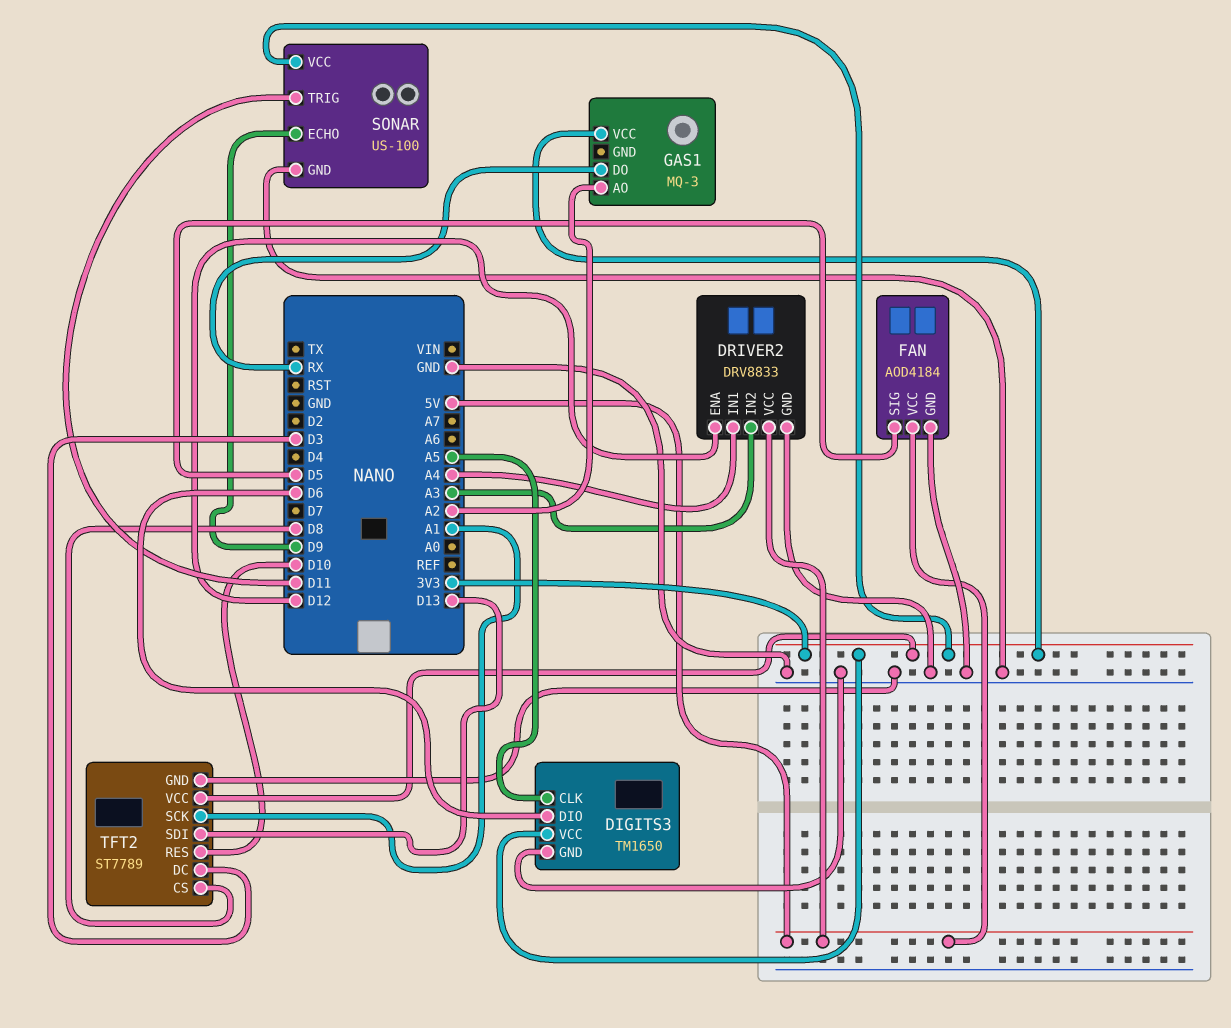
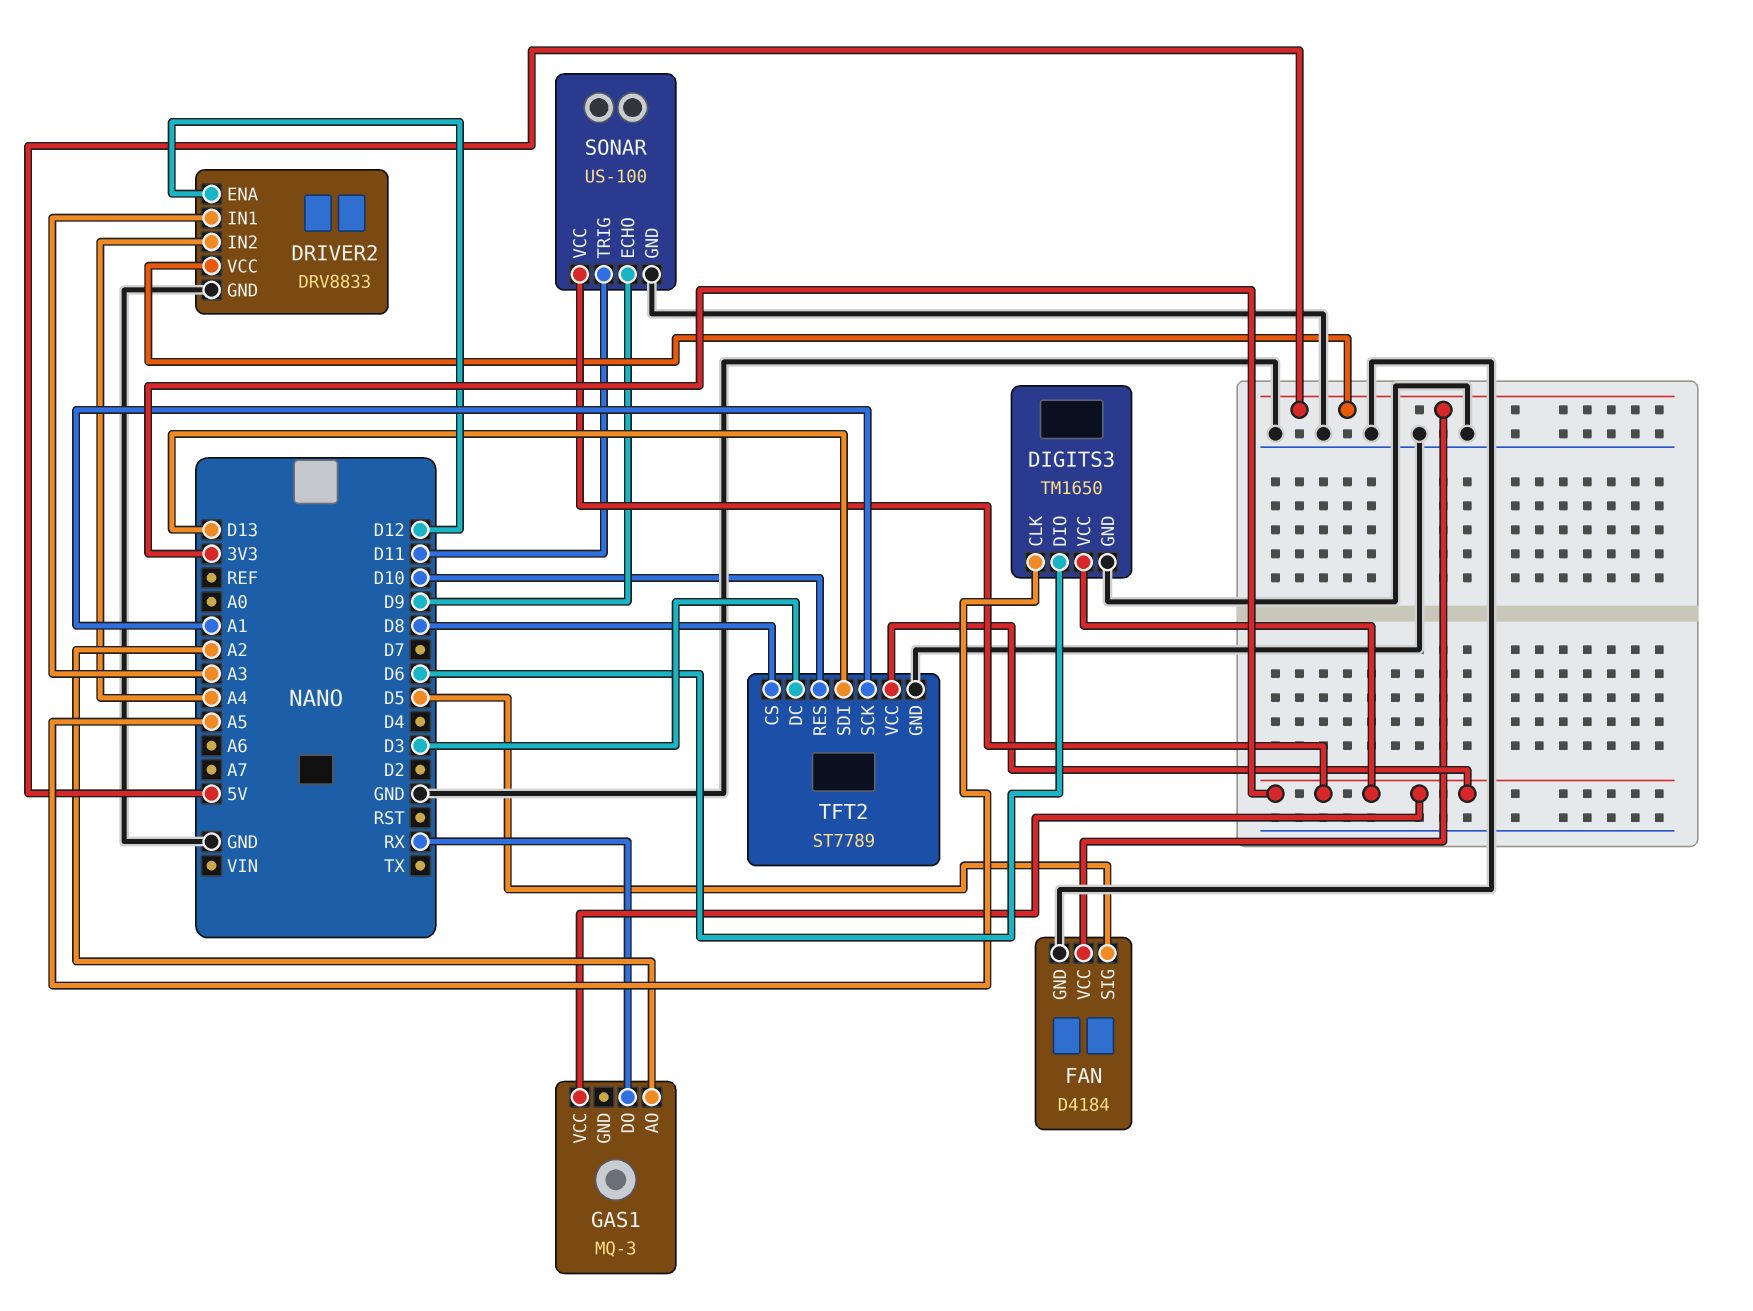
DRIVER2 pin IN1: A4 -> A3
DRIVER2 pin IN2: A3 -> A4
FAN: AOD4184 -> D4184

